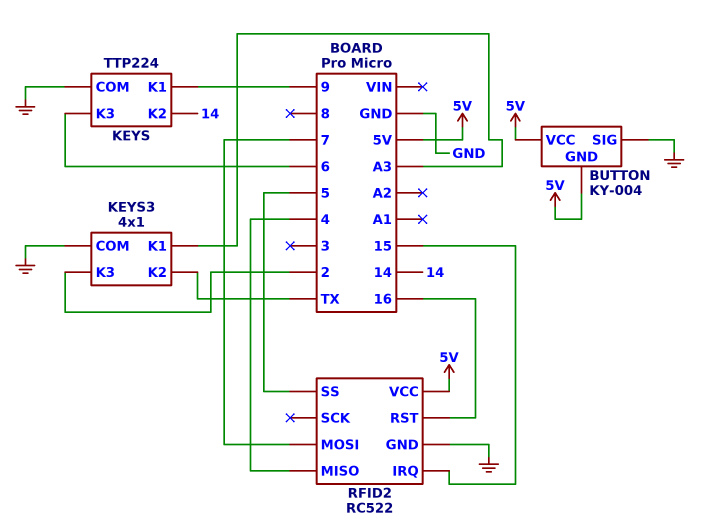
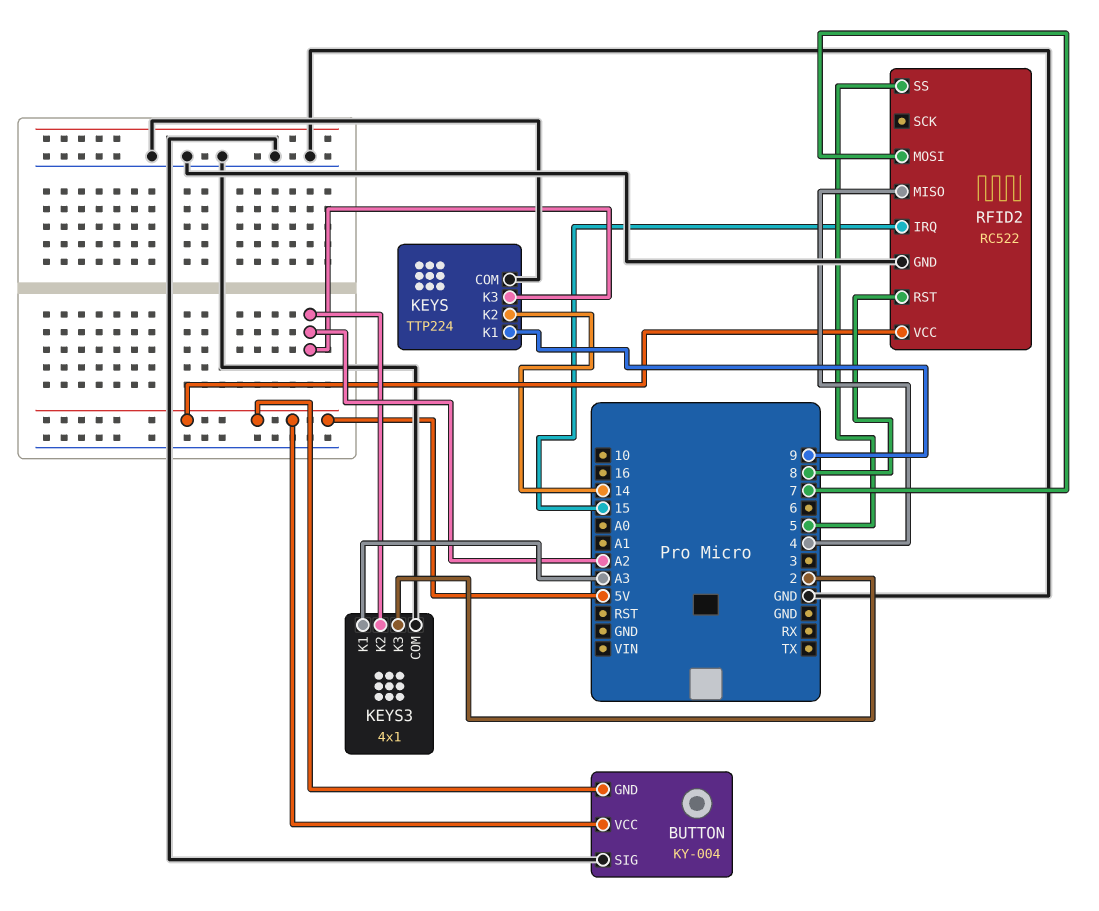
KEYS pin K3: 6 -> A2
KEYS3 pin K2: TX -> A2
RFID2 pin RST: 16 -> 8

